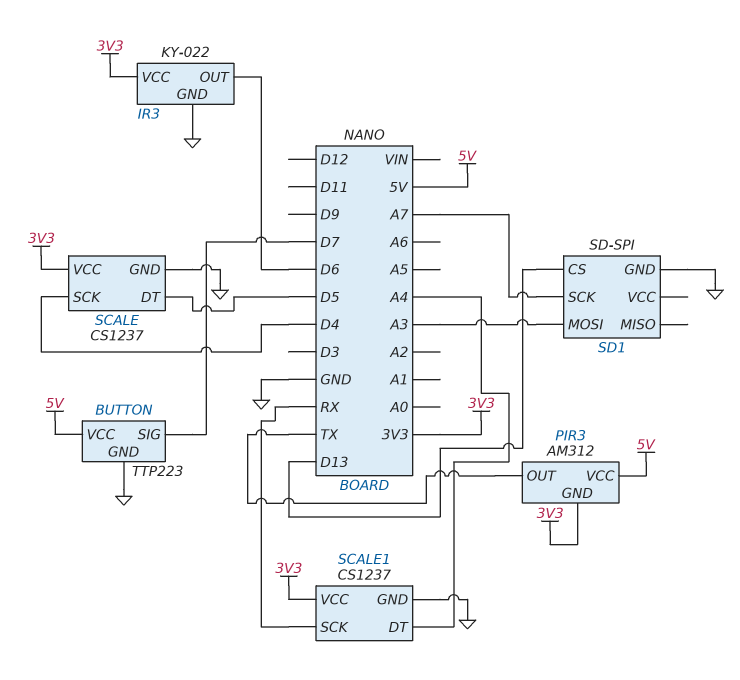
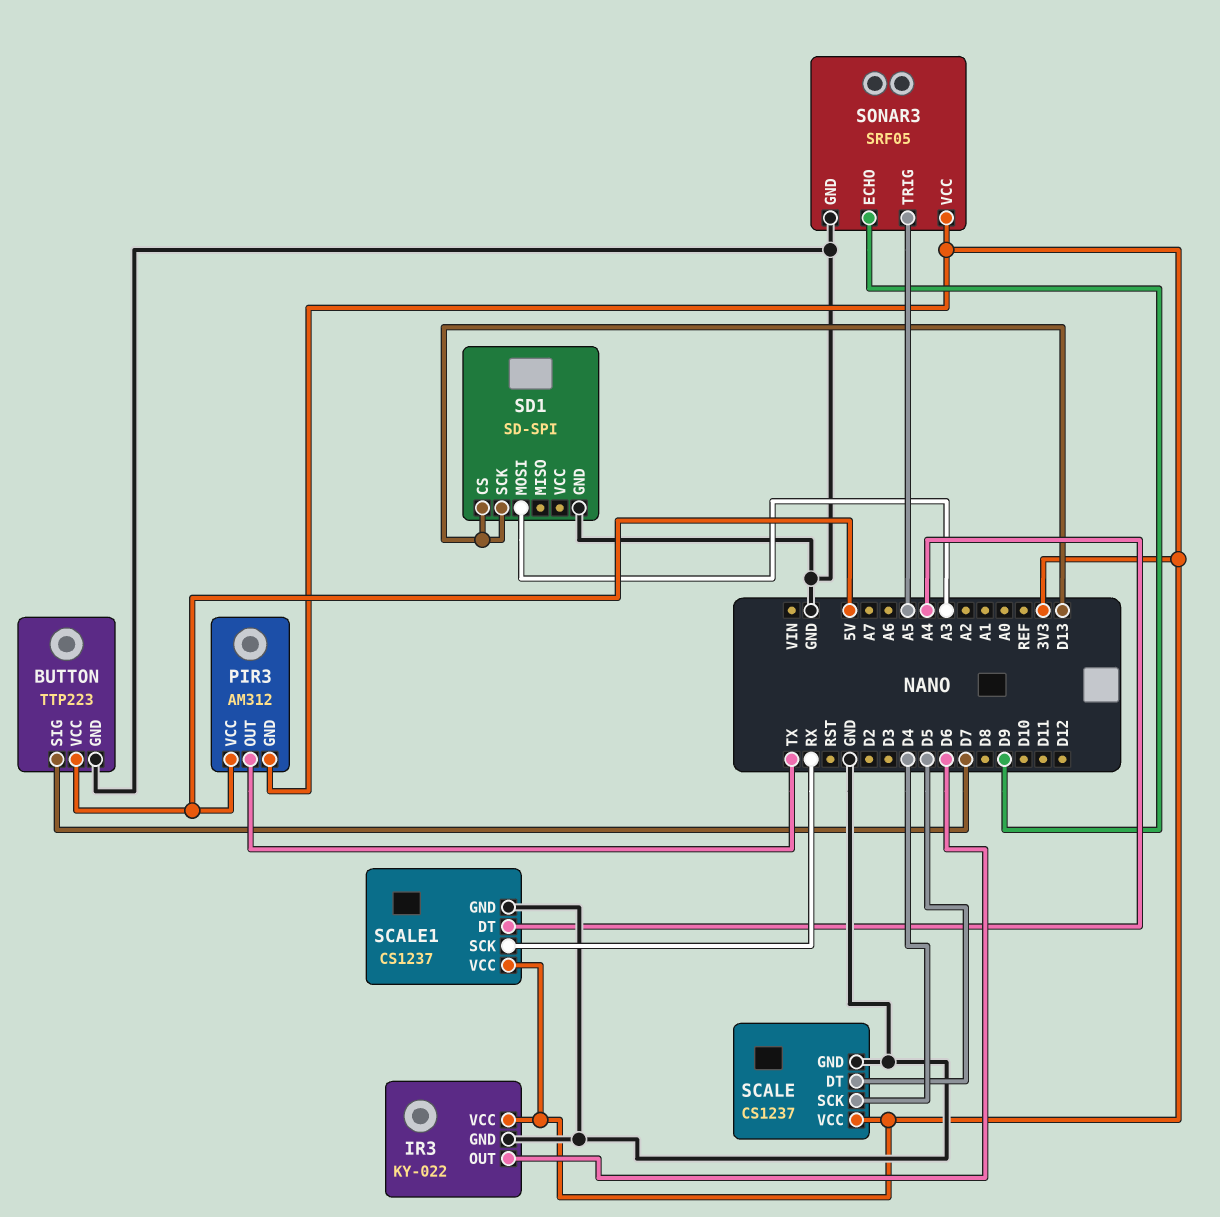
SD1 pin SCK: A7 -> D13
SONAR3: none -> SRF05
SONAR3 pin ECHO: none -> D9
SONAR3 pin GND: none -> GND
SONAR3 pin TRIG: none -> A5
SONAR3 pin VCC: none -> 3V3

